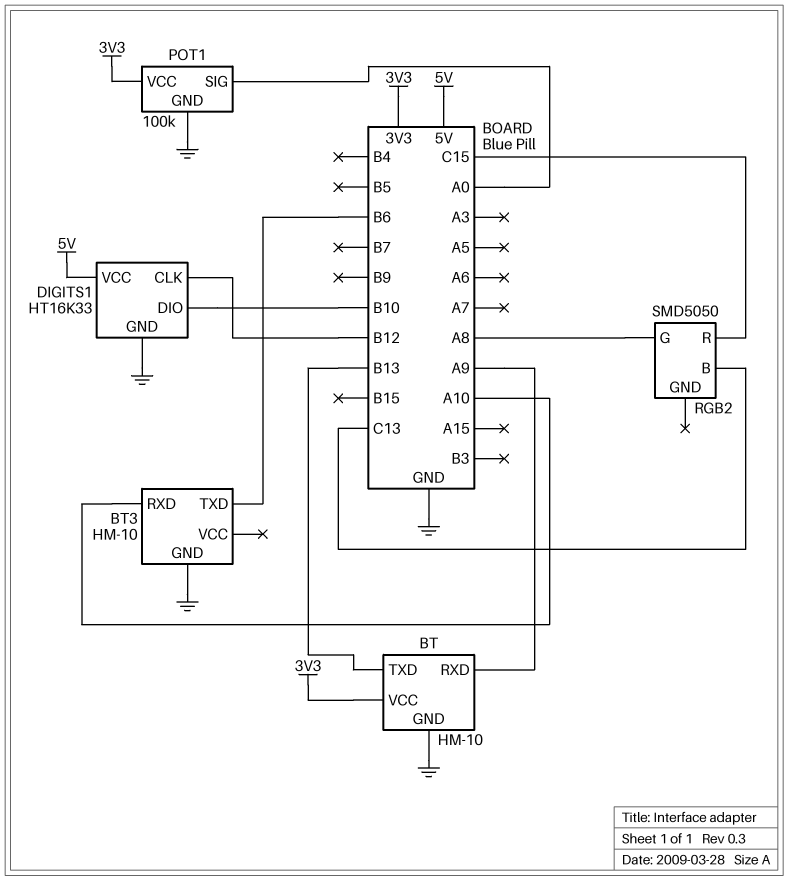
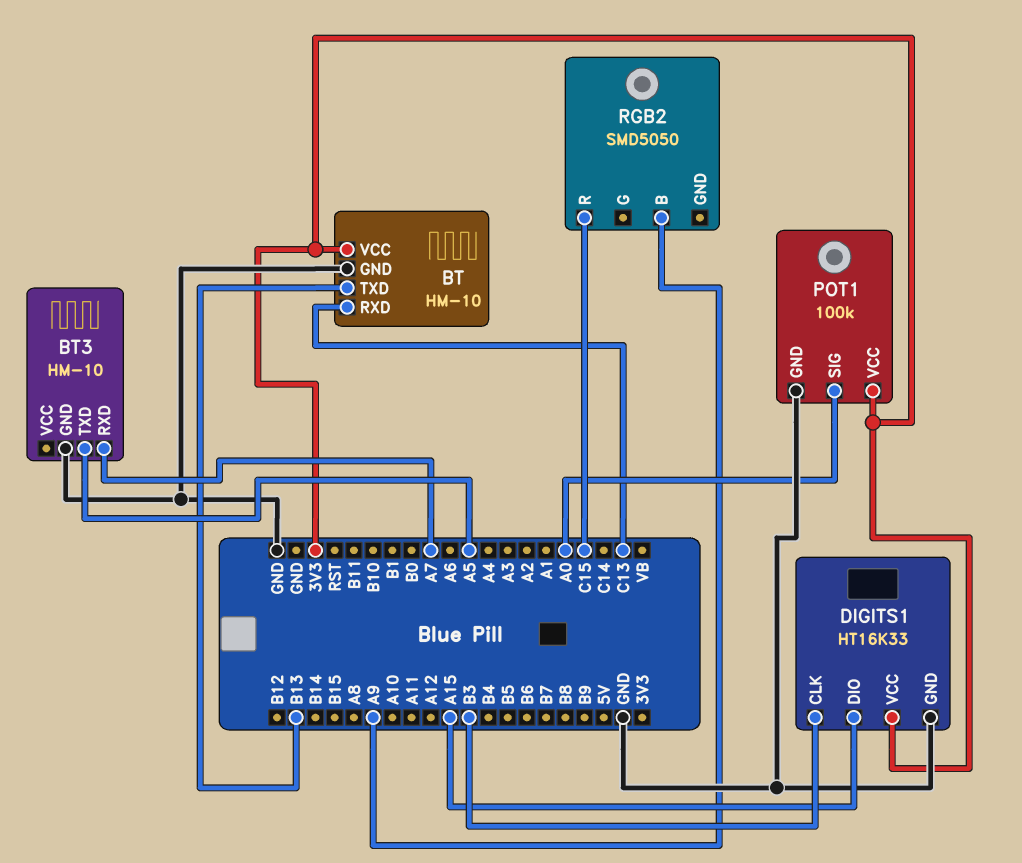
BT pin RXD: A9 -> C13
BT3 pin RXD: A10 -> A7
BT3 pin TXD: B6 -> A5
DIGITS1 pin CLK: B12 -> B3
DIGITS1 pin DIO: B10 -> A15
DIGITS1 pin VCC: 5V -> 3V3
RGB2 pin B: C13 -> A9
RGB2 pin G: A8 -> none

